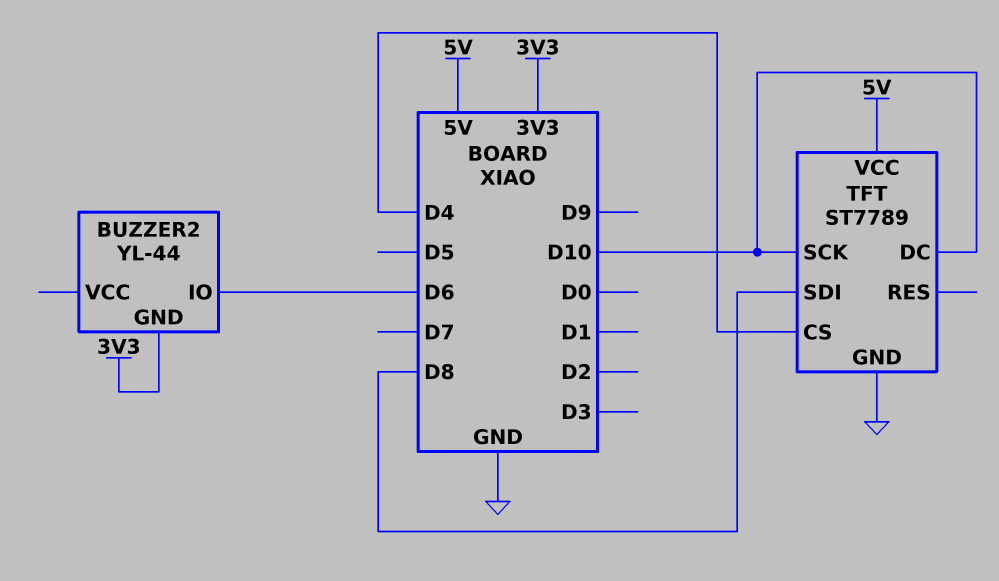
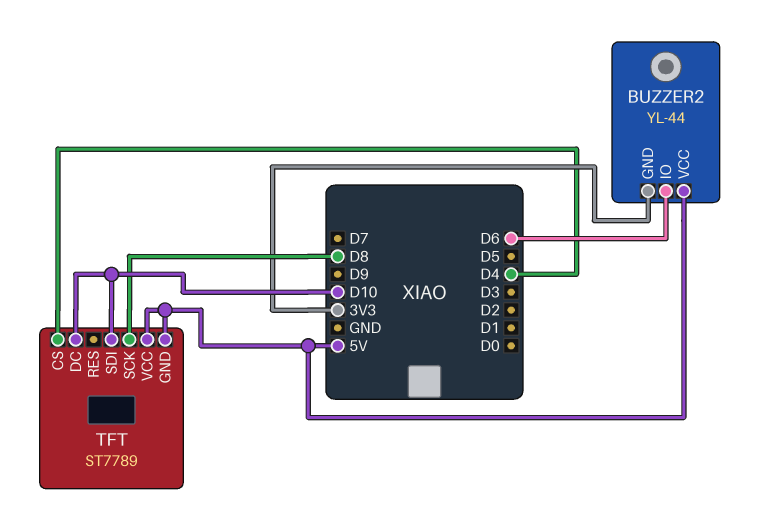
BUZZER2 pin VCC: none -> 5V
TFT pin GND: GND -> 5V
TFT pin SCK: D10 -> D8
TFT pin SDI: D8 -> D10

